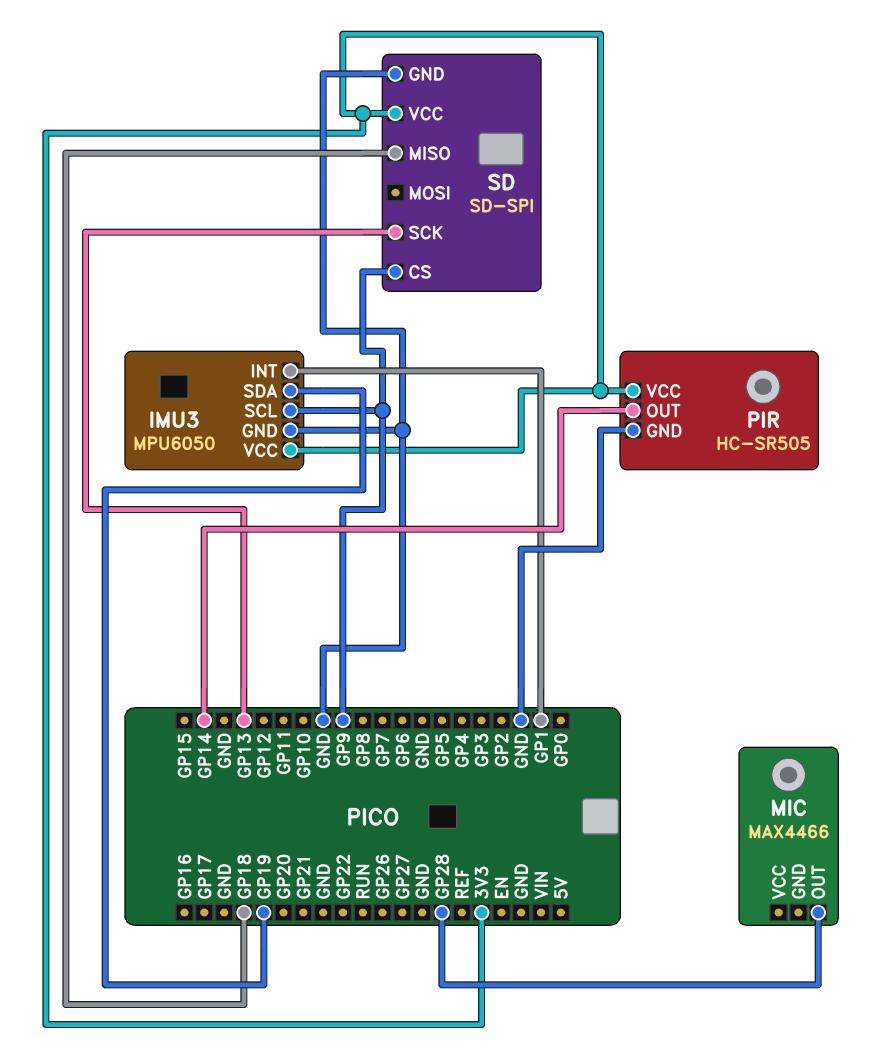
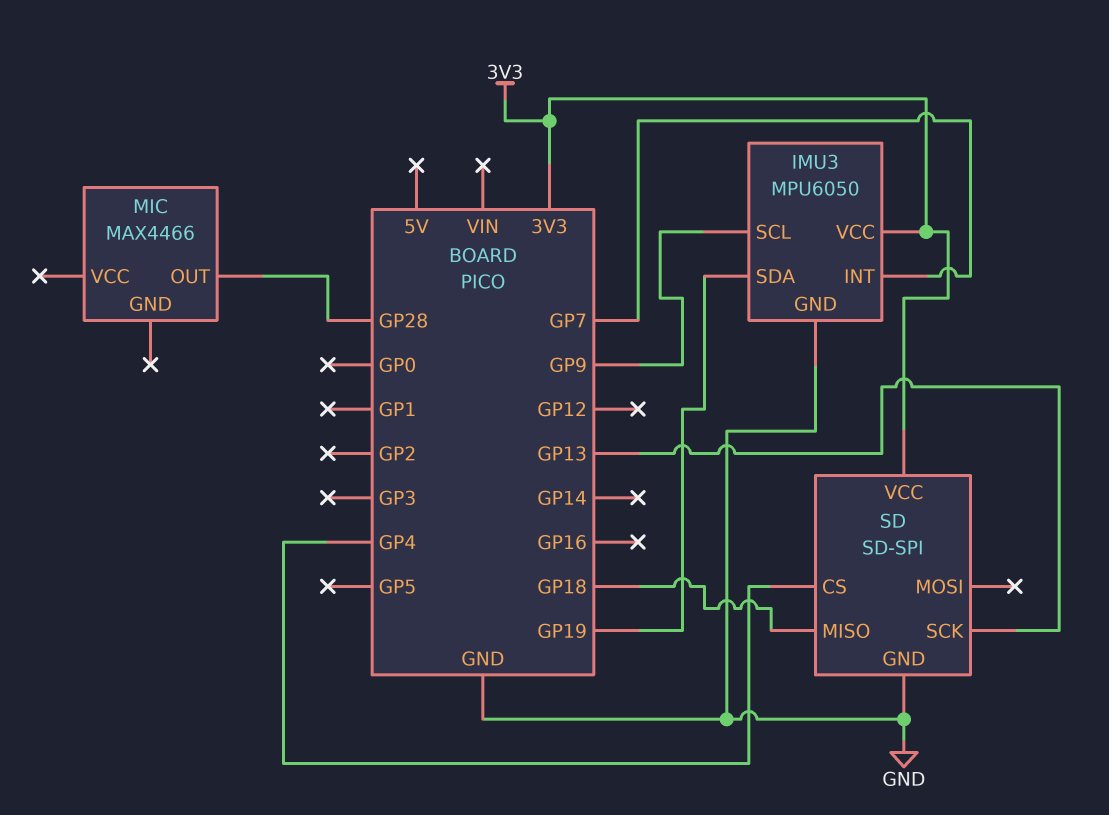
IMU3 pin INT: GP1 -> GP7
PIR: HC-SR505 -> none
PIR pin GND: GND -> none
PIR pin OUT: GP14 -> none
PIR pin VCC: 3V3 -> none
SD pin CS: GP9 -> GP4

